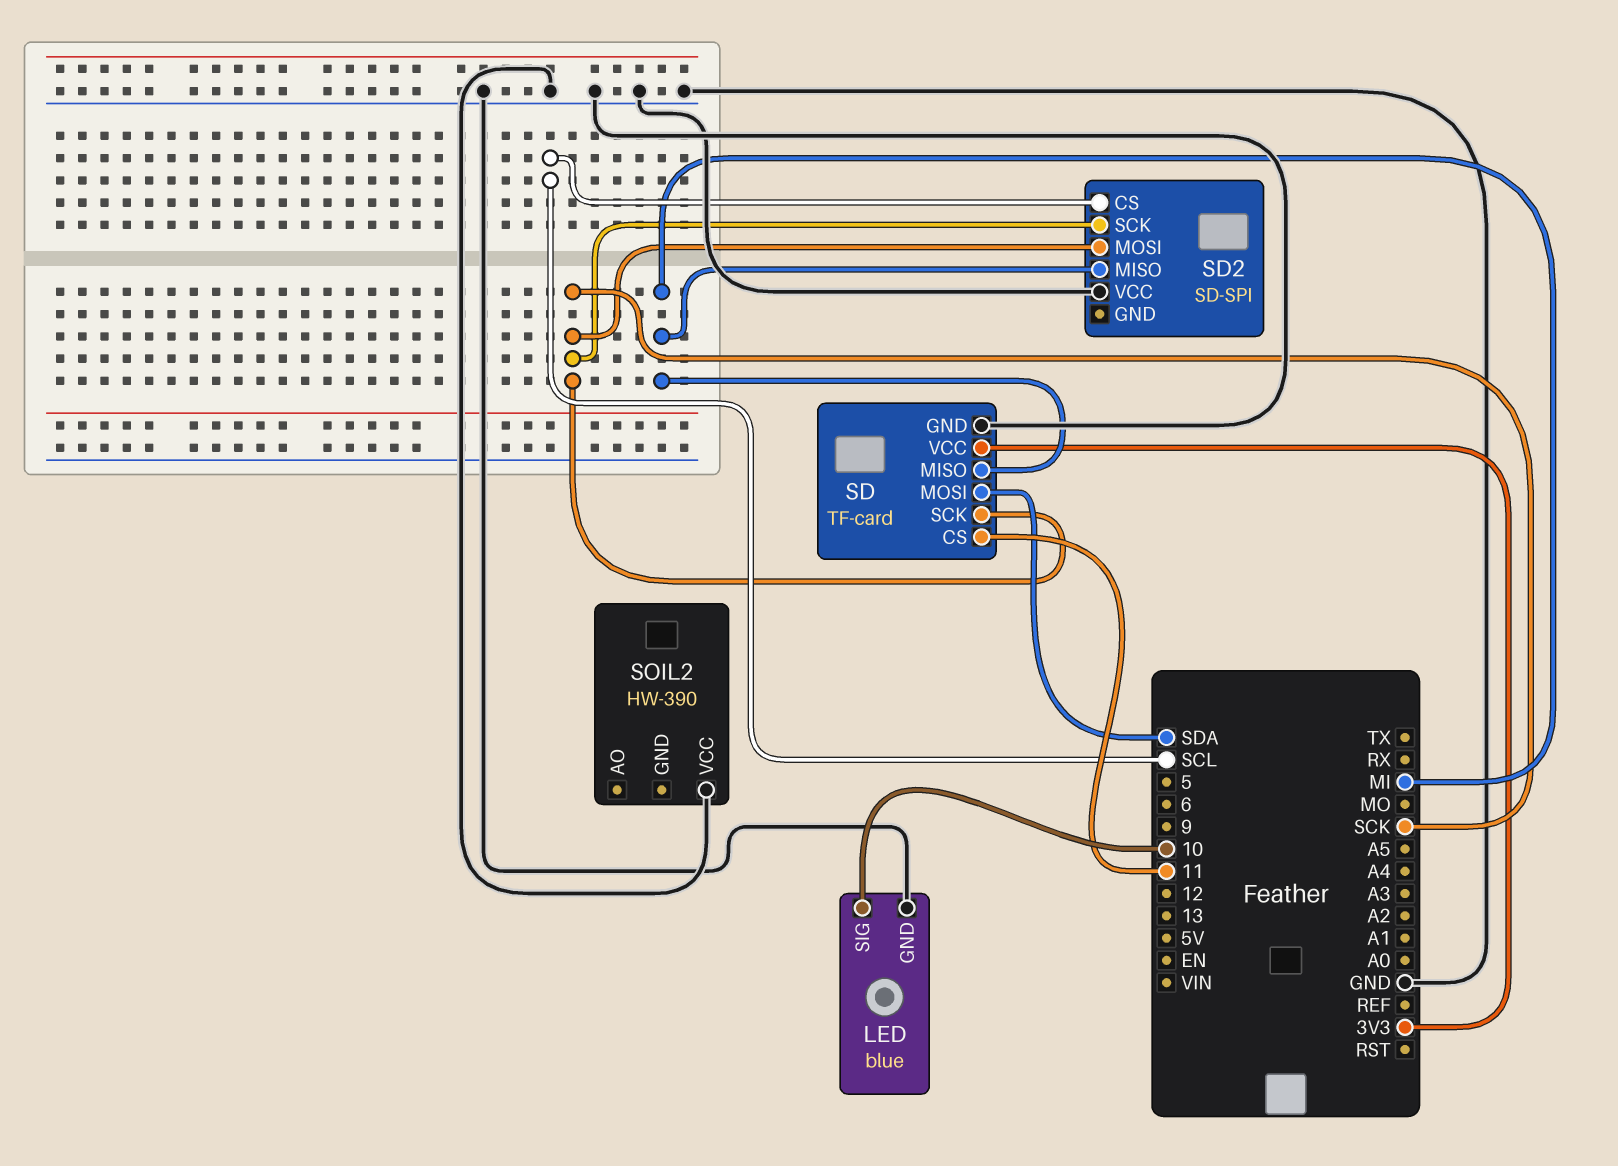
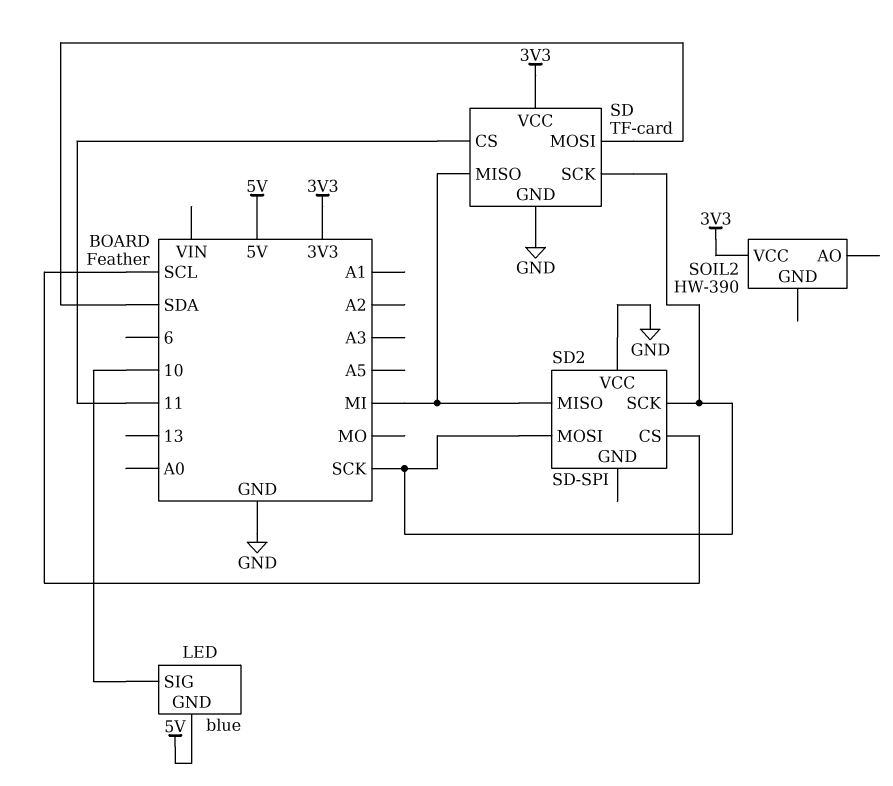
LED pin GND: GND -> 5V
SOIL2 pin VCC: GND -> 3V3

